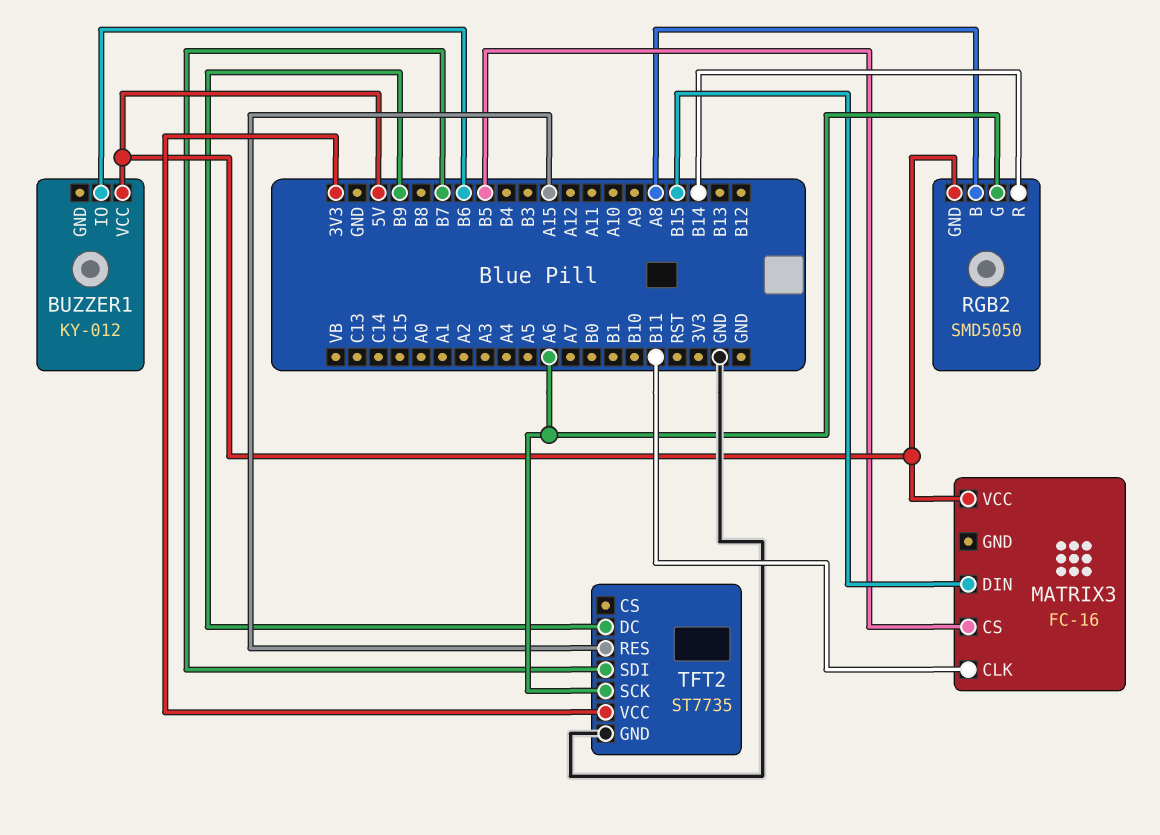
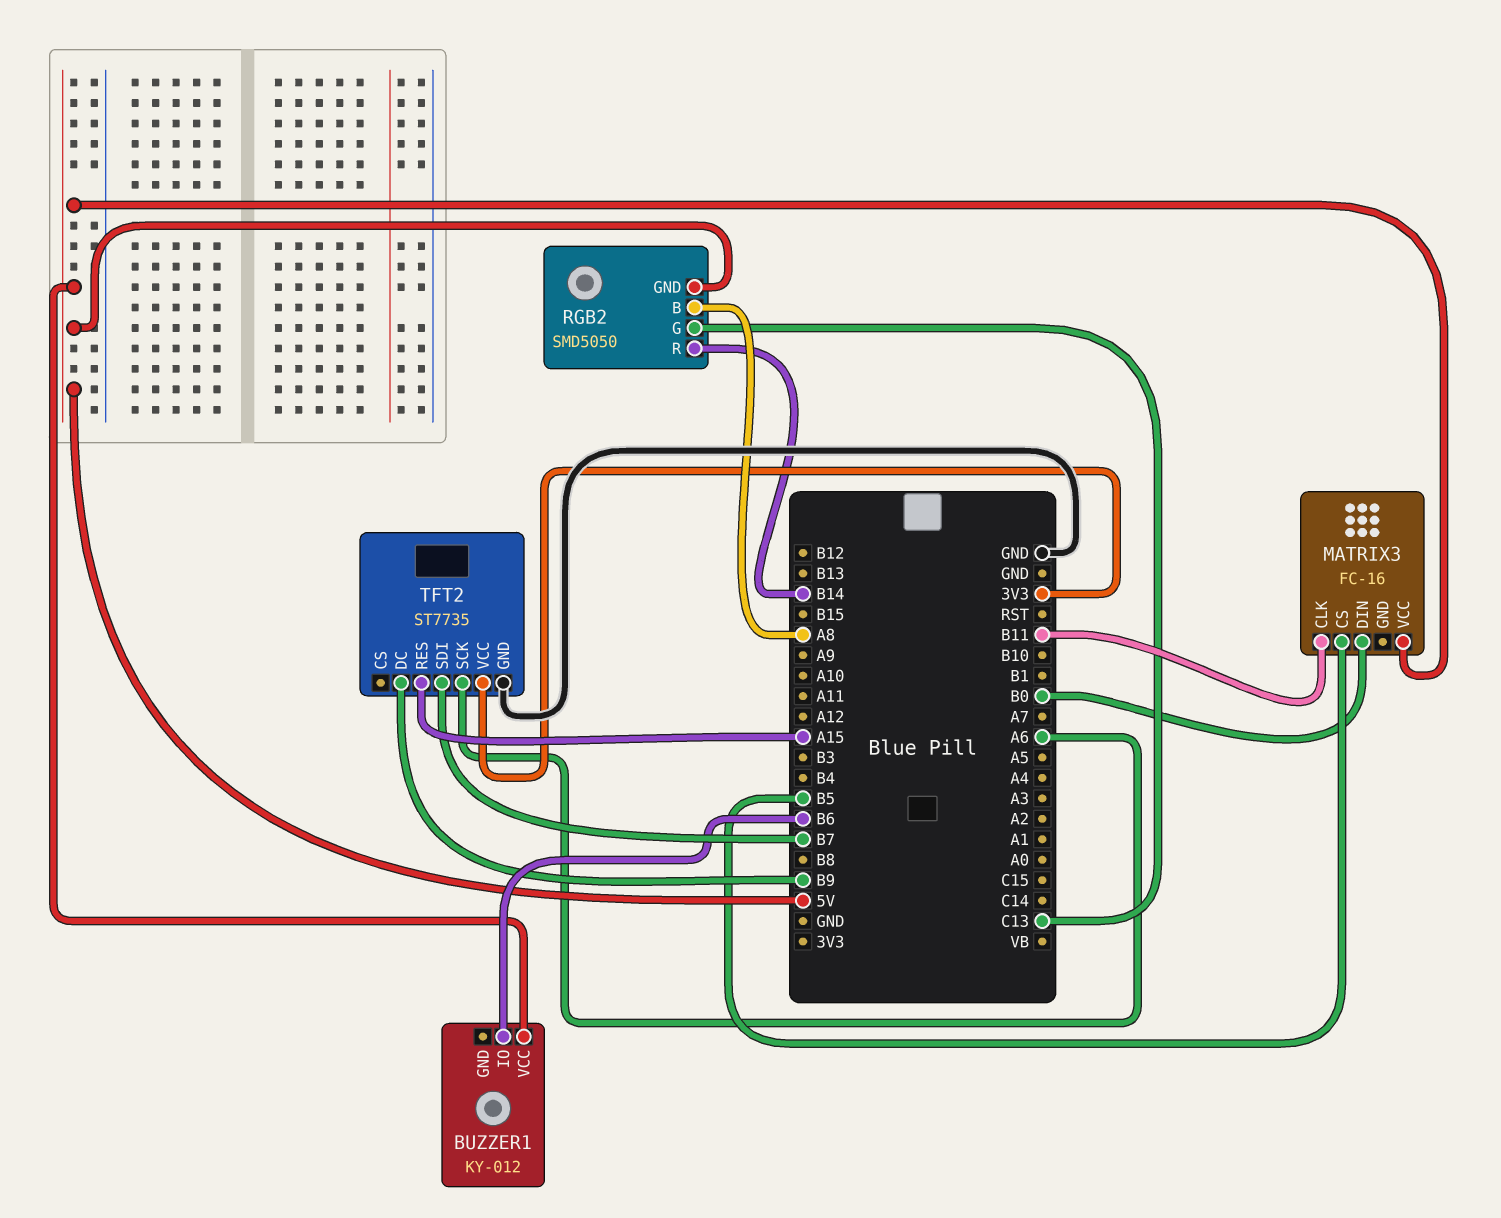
MATRIX3 pin DIN: B15 -> B0
RGB2 pin G: A6 -> C13

